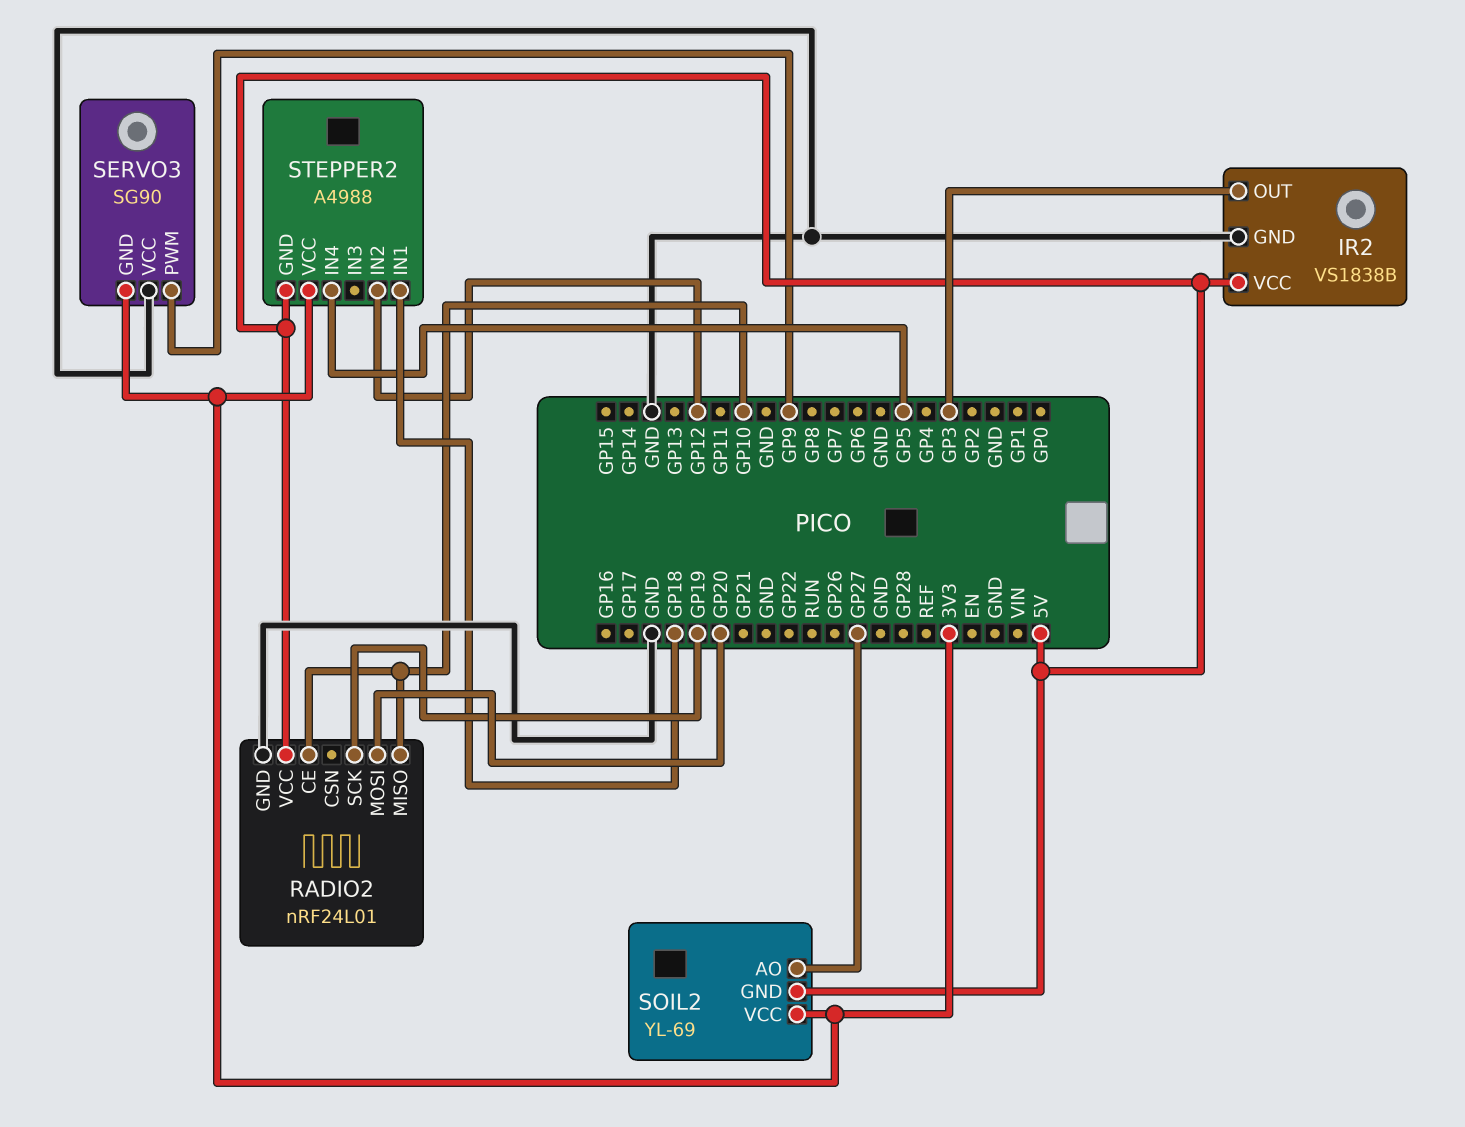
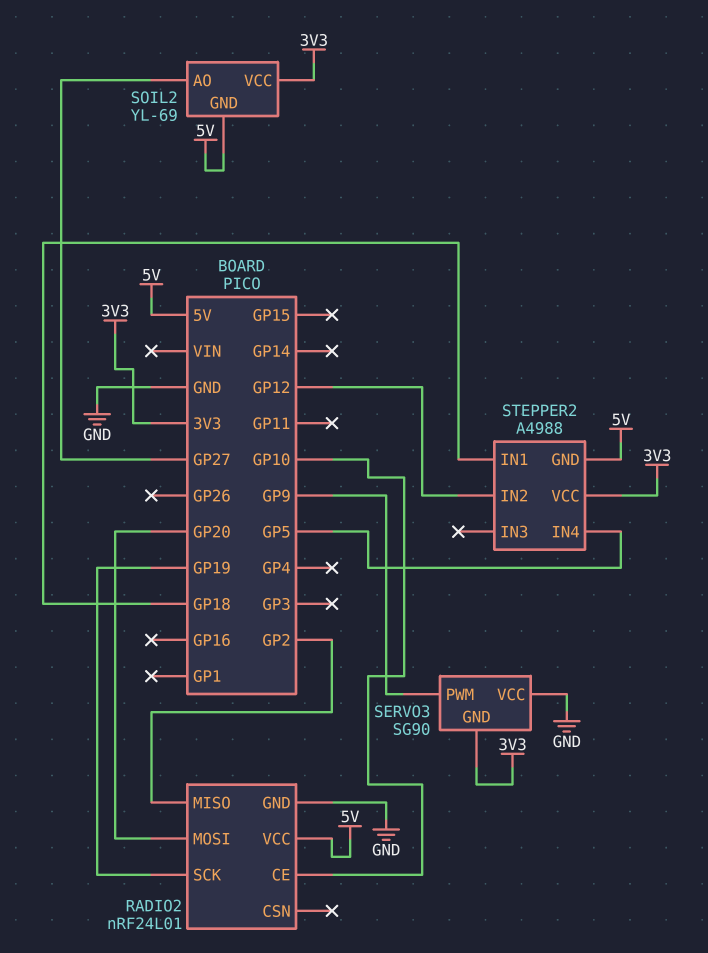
IR2: VS1838B -> none
IR2 pin GND: GND -> none
IR2 pin OUT: GP3 -> none
IR2 pin VCC: 5V -> none
RADIO2 pin MISO: GP10 -> GP2

